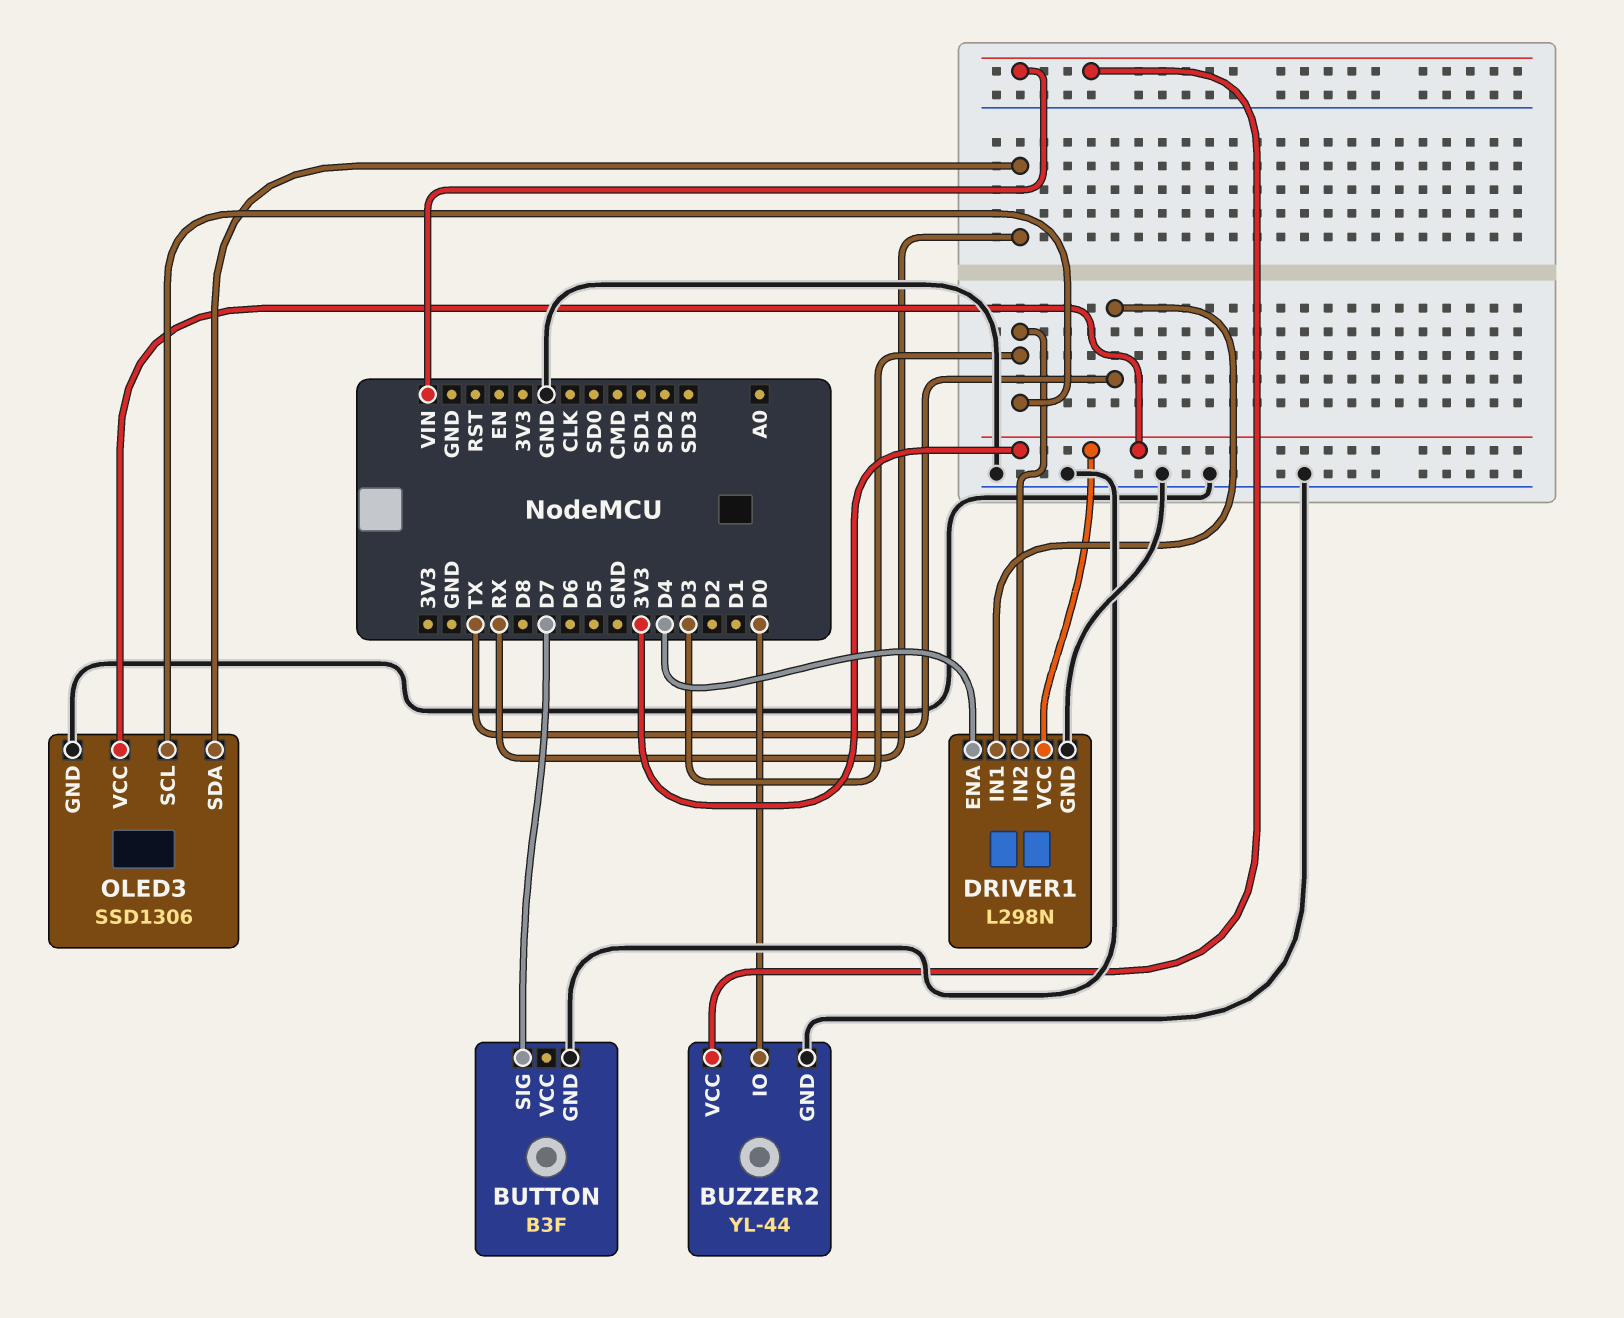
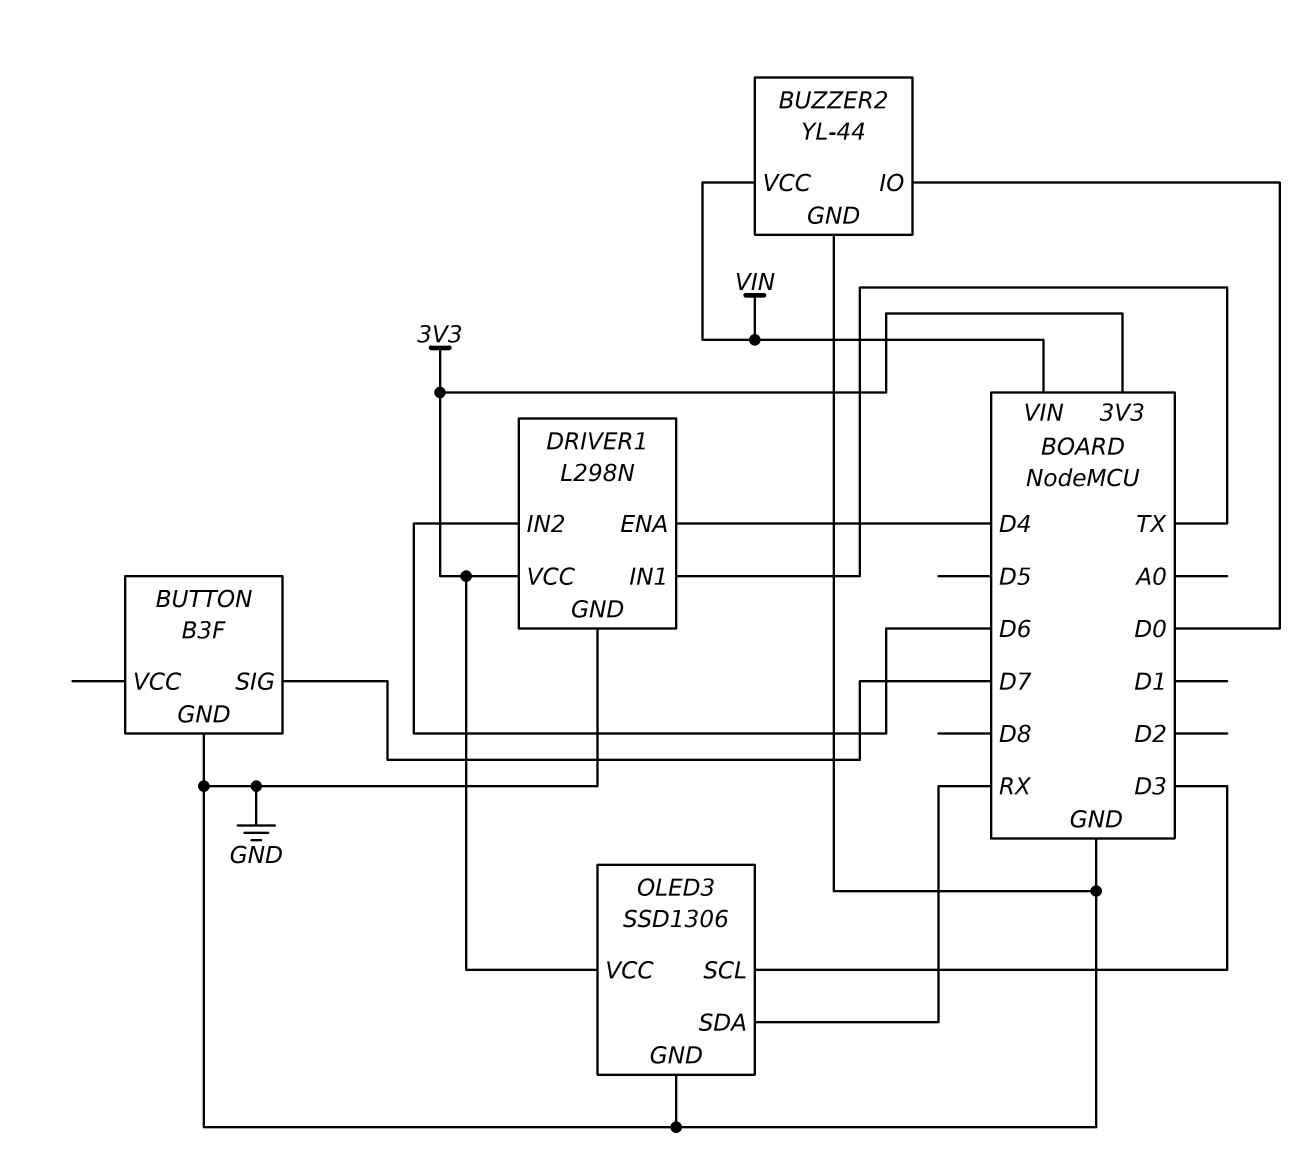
DRIVER1 pin IN2: D3 -> D6

